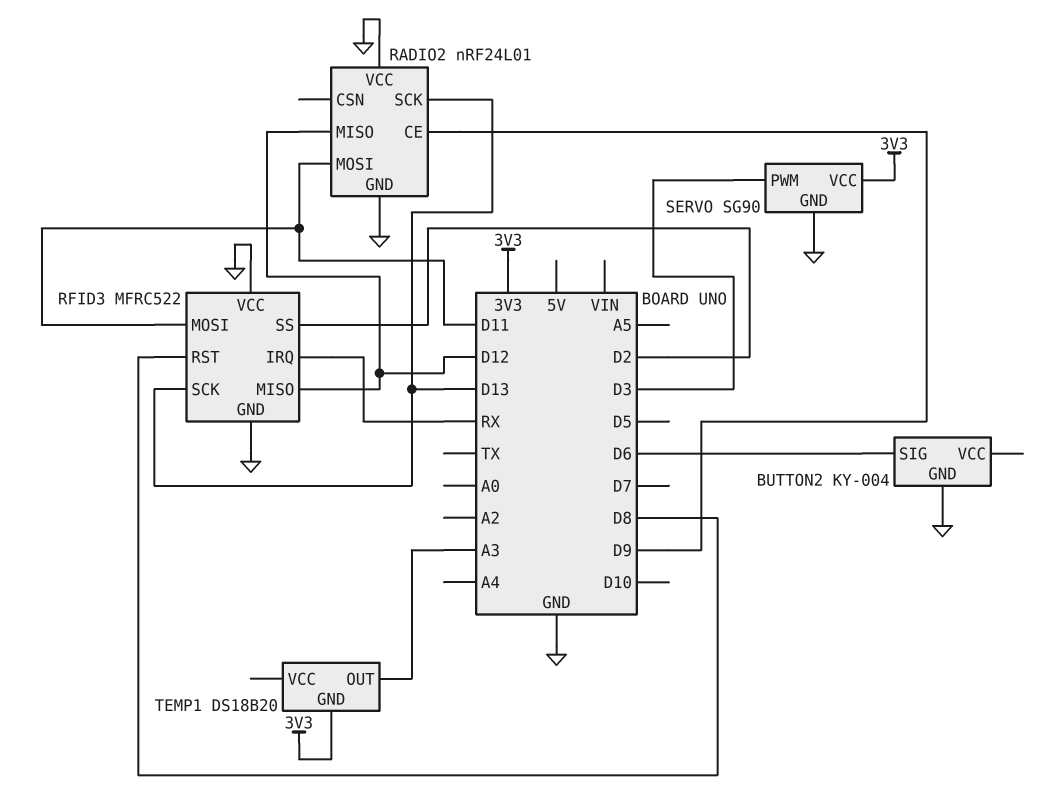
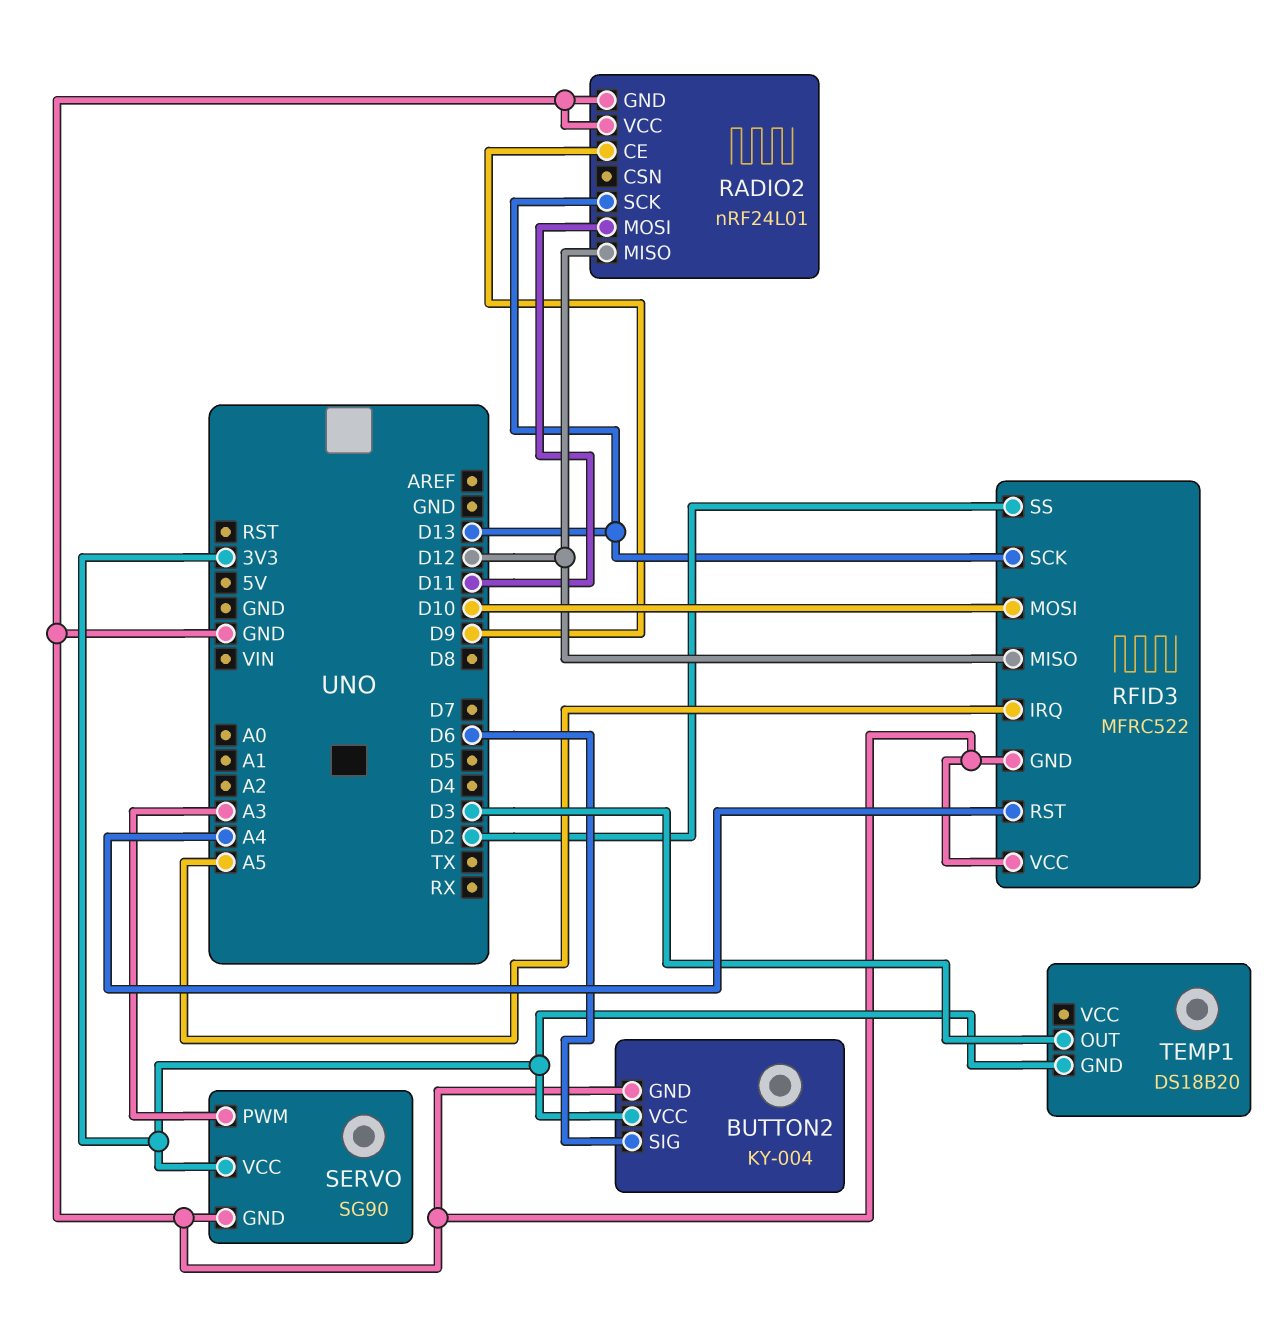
BUTTON2 pin VCC: none -> 3V3
RFID3 pin IRQ: RX -> A5
RFID3 pin MOSI: D11 -> D10
RFID3 pin RST: D8 -> A4
SERVO pin PWM: D3 -> A3
TEMP1 pin OUT: A3 -> D3

